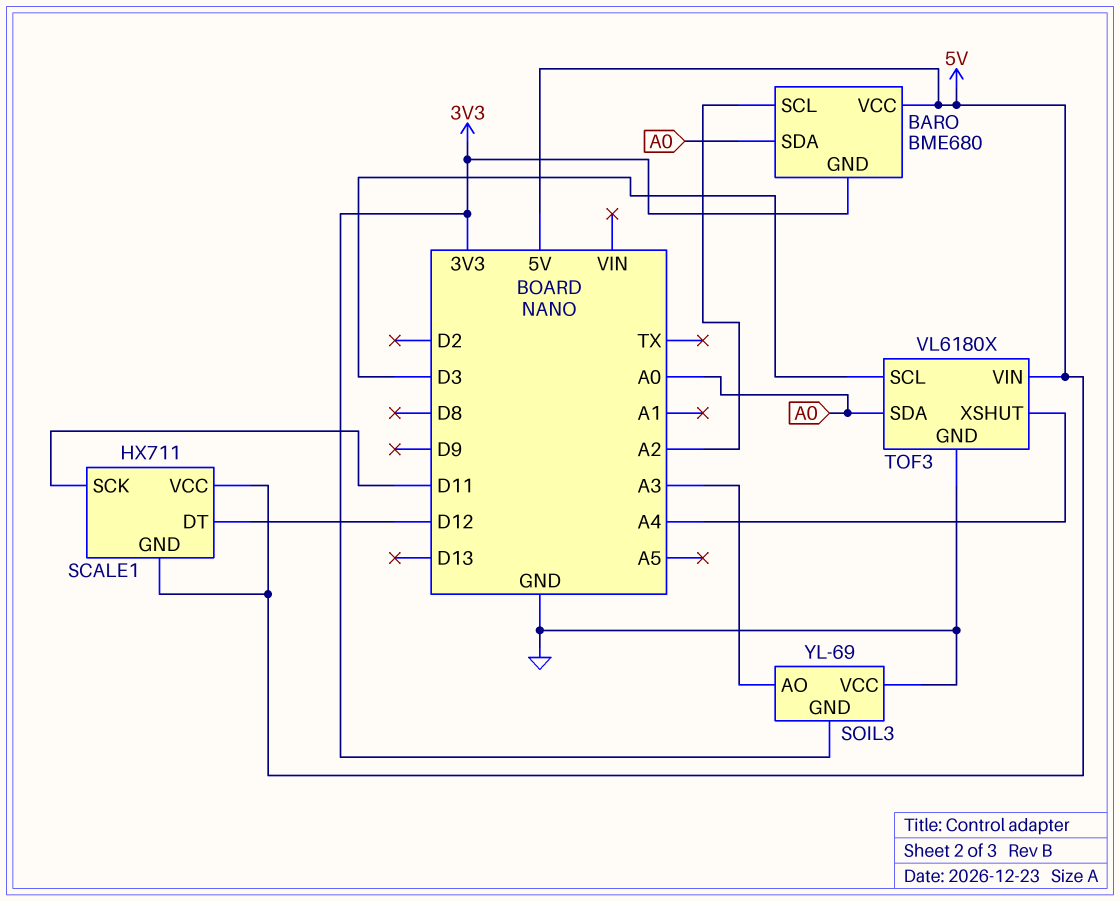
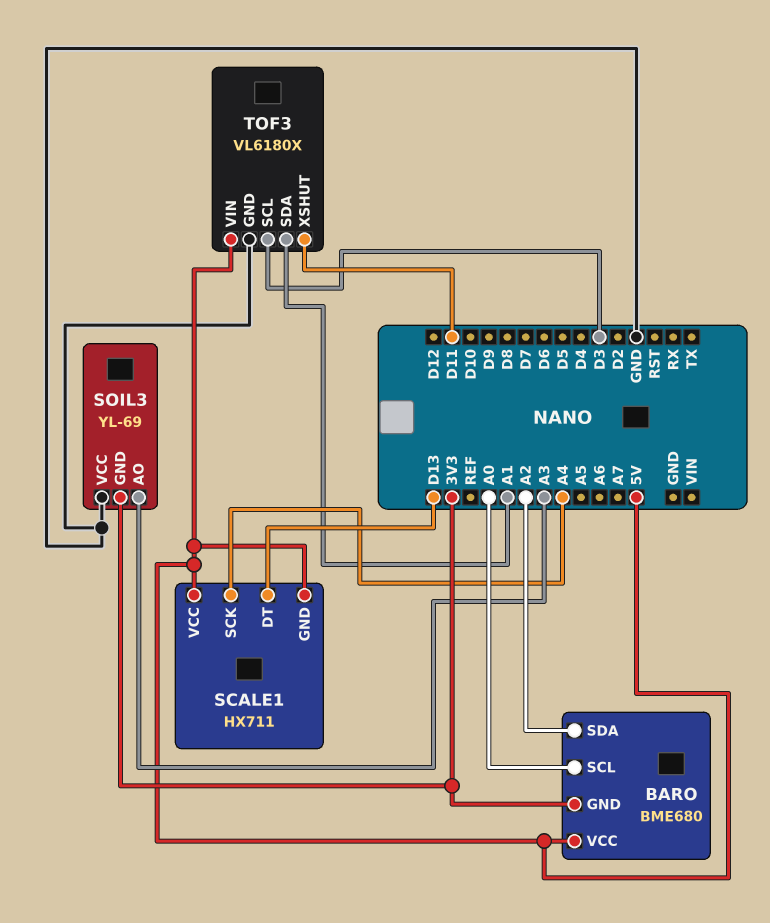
BARO pin SCL: A2 -> A0
BARO pin SDA: A0 -> A2
SCALE1 pin DT: D12 -> D13
SCALE1 pin SCK: D11 -> A4
TOF3 pin SDA: A0 -> A1
TOF3 pin XSHUT: A4 -> D11

